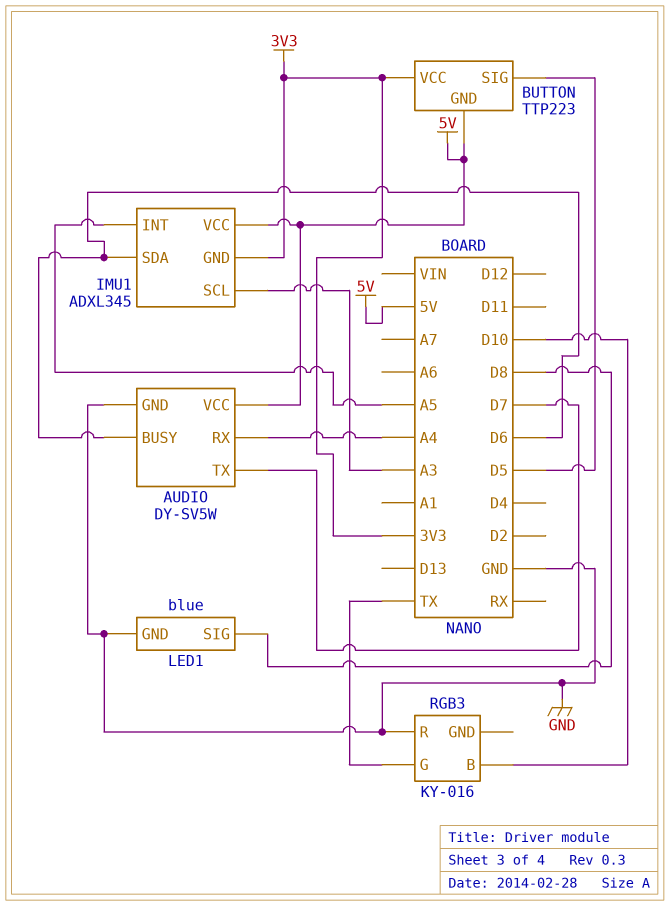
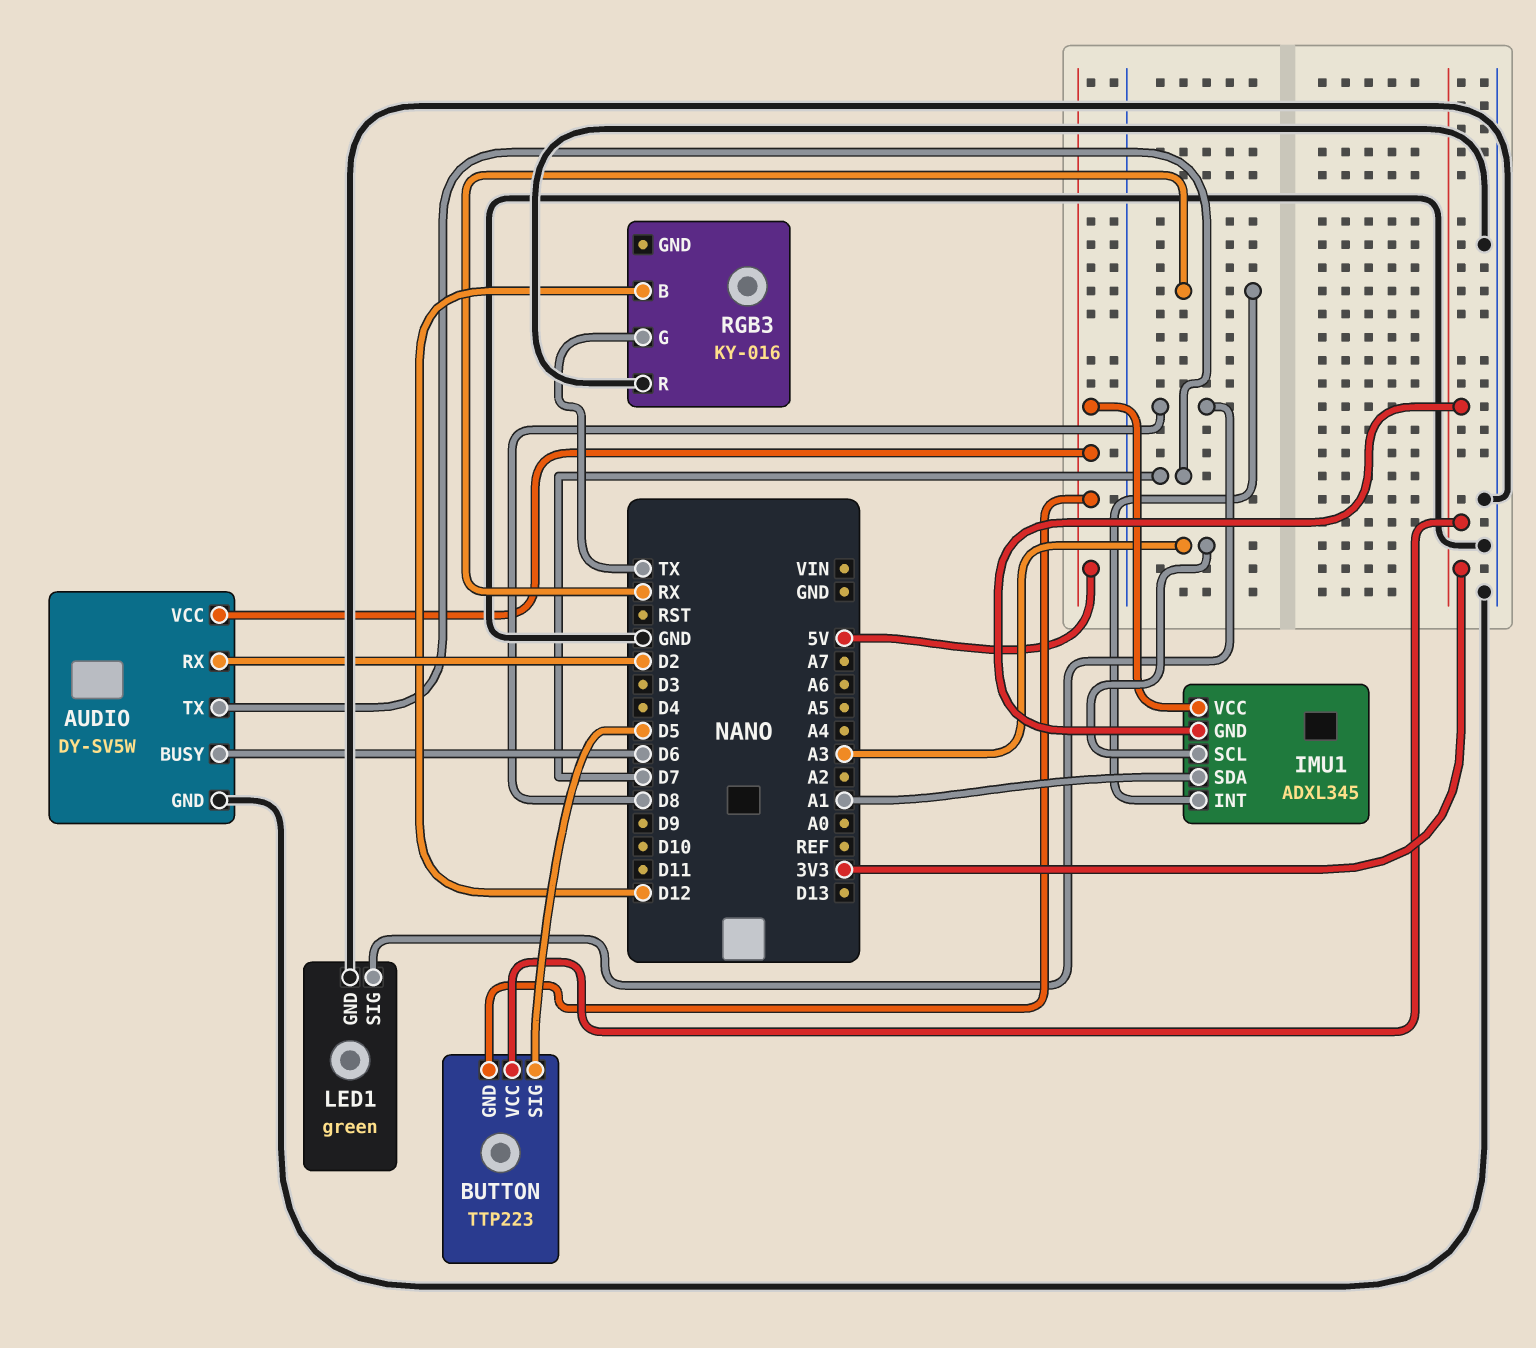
AUDIO pin RX: A4 -> D2
IMU1 pin INT: A5 -> RX
IMU1 pin SDA: D6 -> A1
LED1: blue -> green
RGB3 pin B: D10 -> D12

